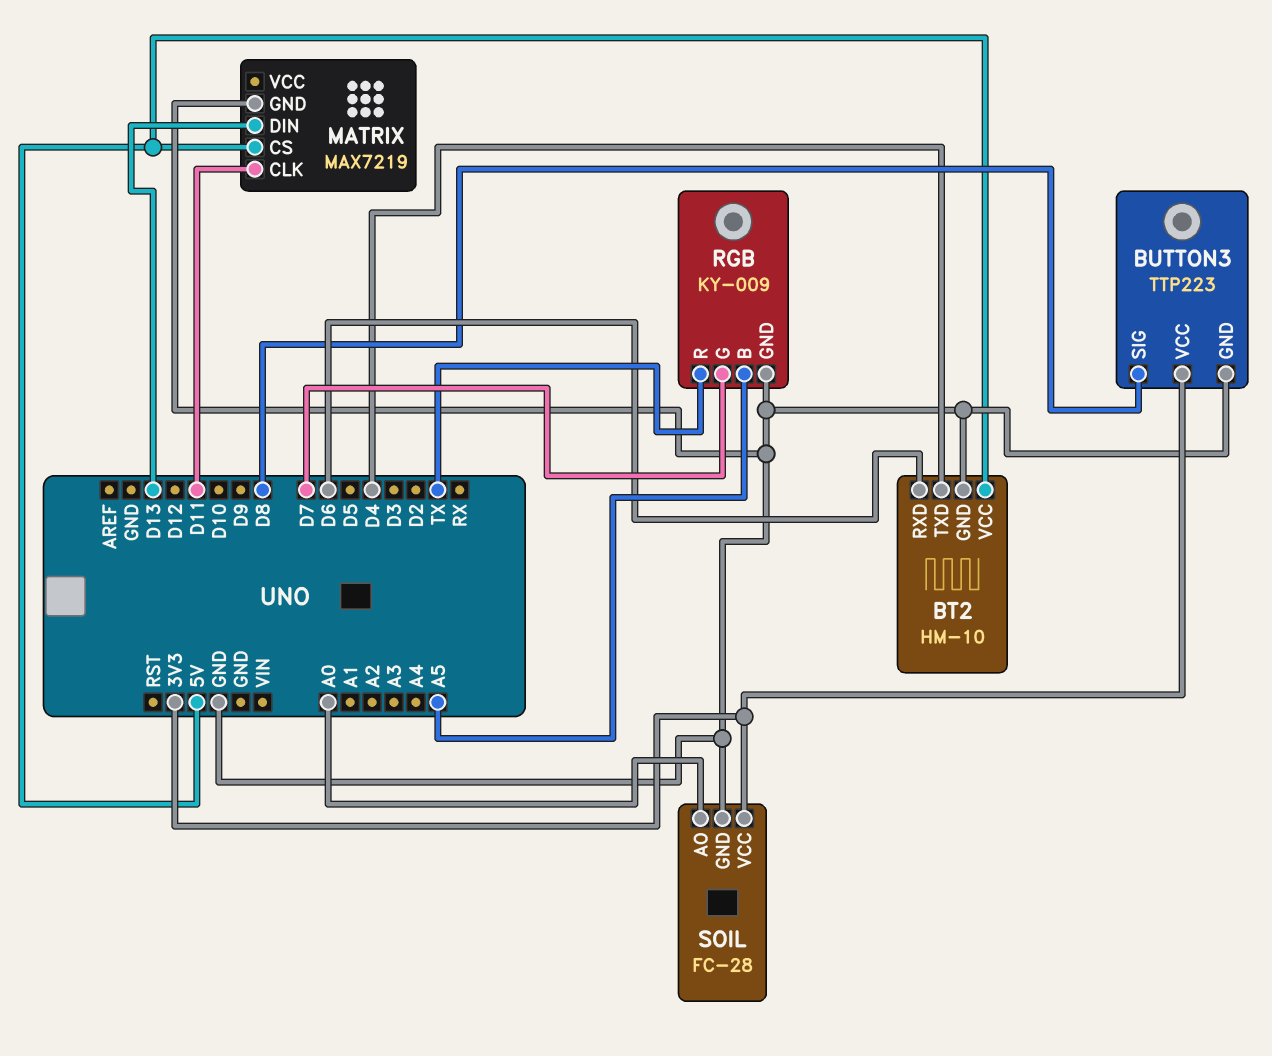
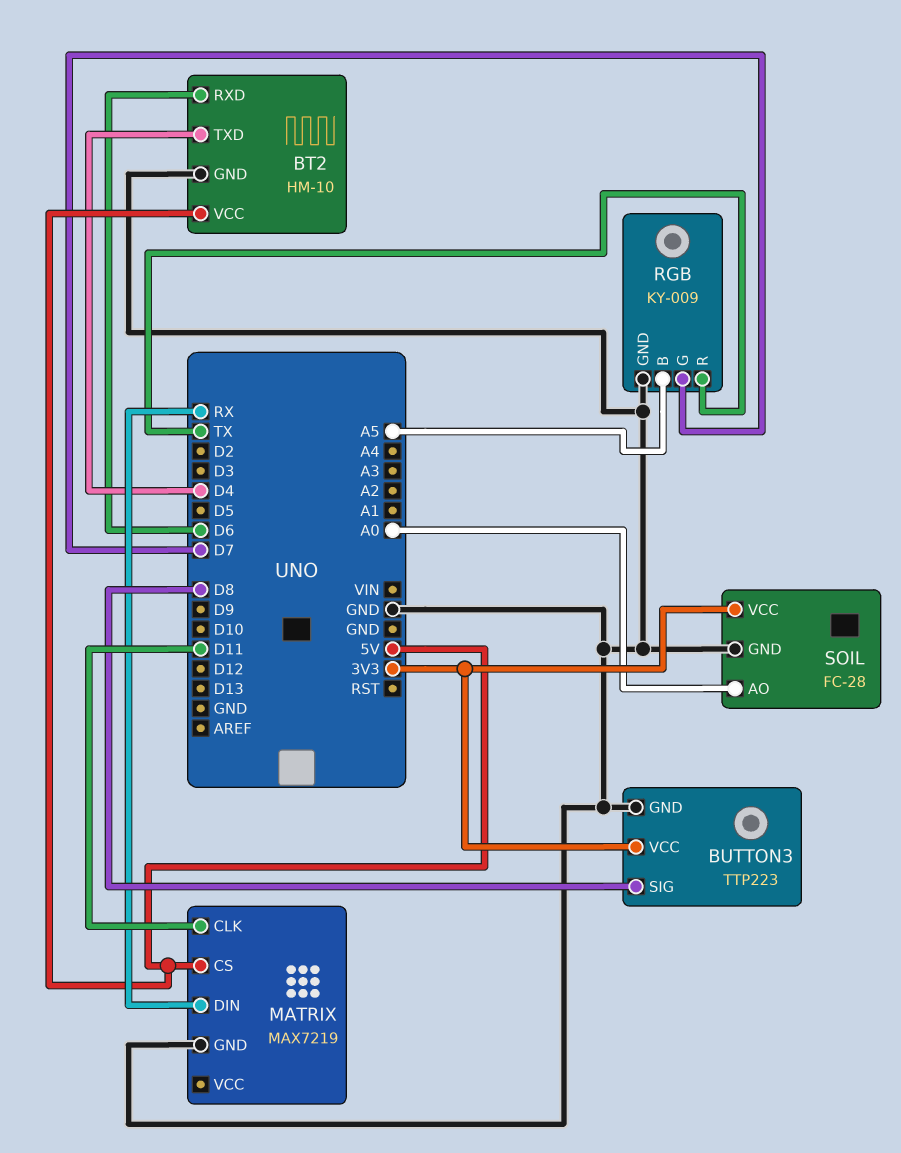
MATRIX pin DIN: D13 -> RX

